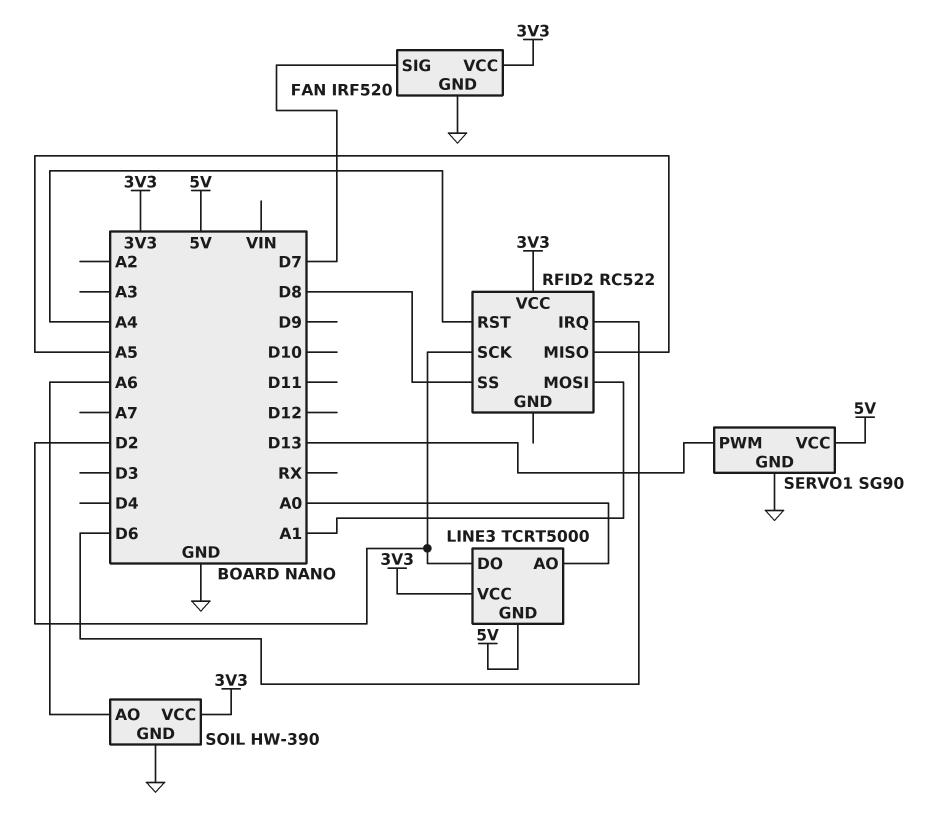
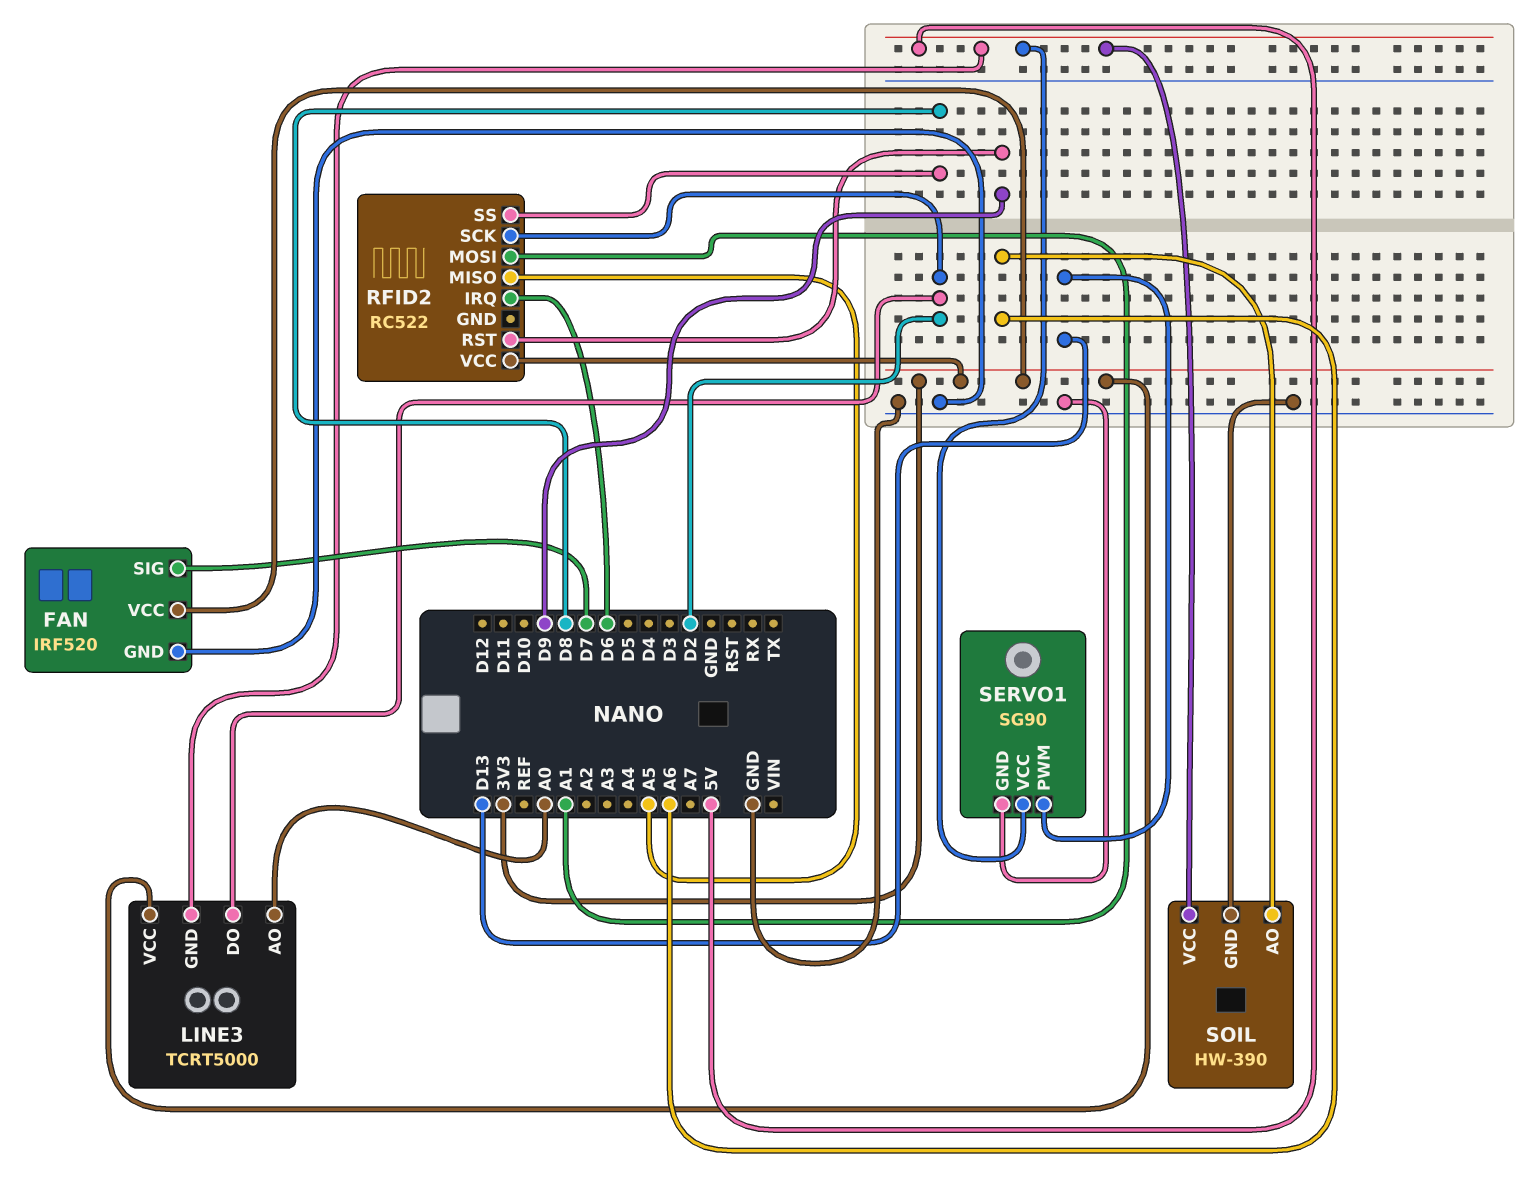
RFID2 pin RST: A4 -> D9
SOIL pin VCC: 3V3 -> 5V

